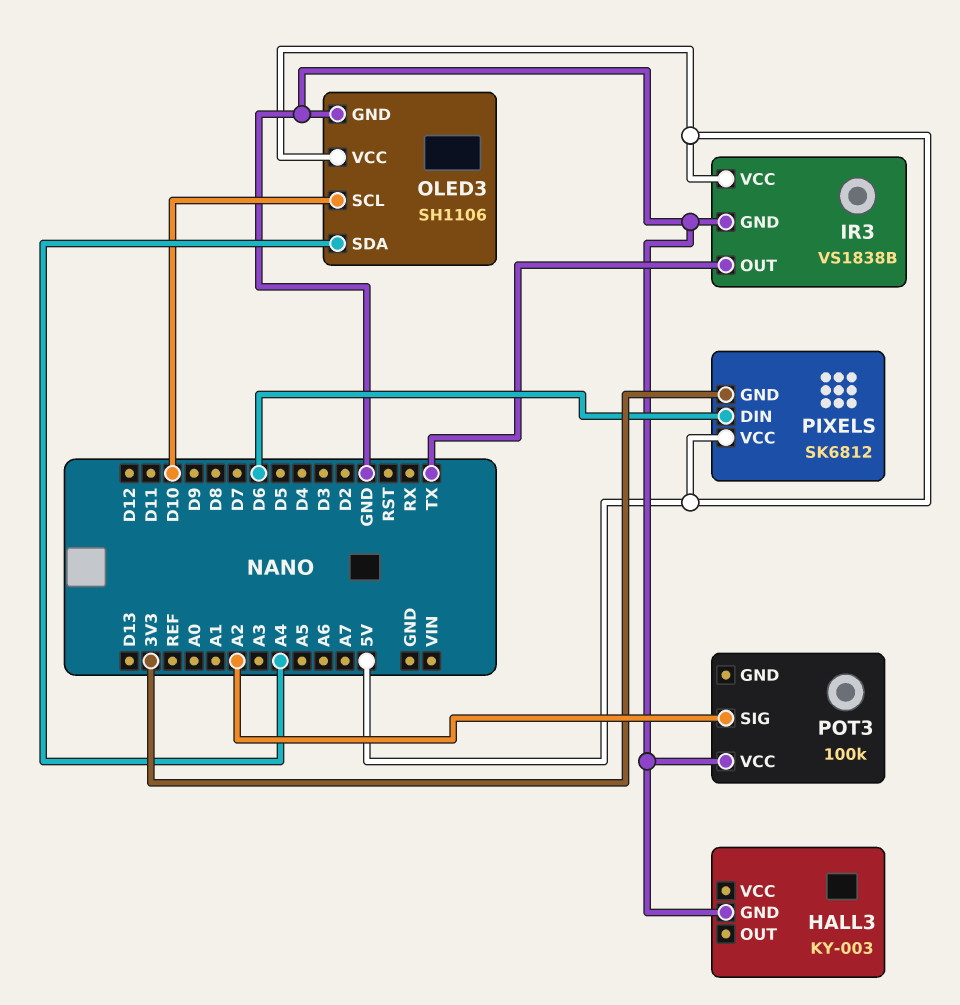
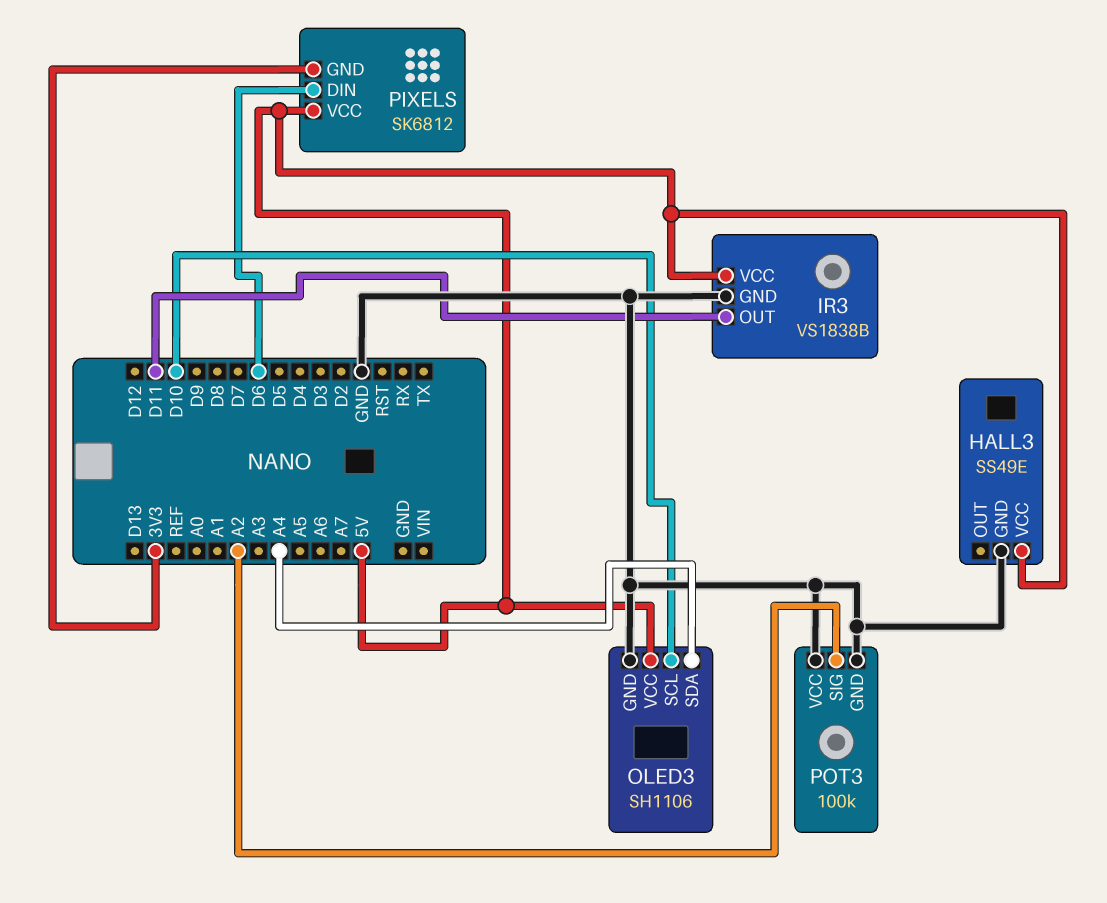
HALL3: KY-003 -> SS49E
HALL3 pin VCC: none -> 5V
IR3 pin OUT: TX -> D11
POT3 pin GND: none -> GND

